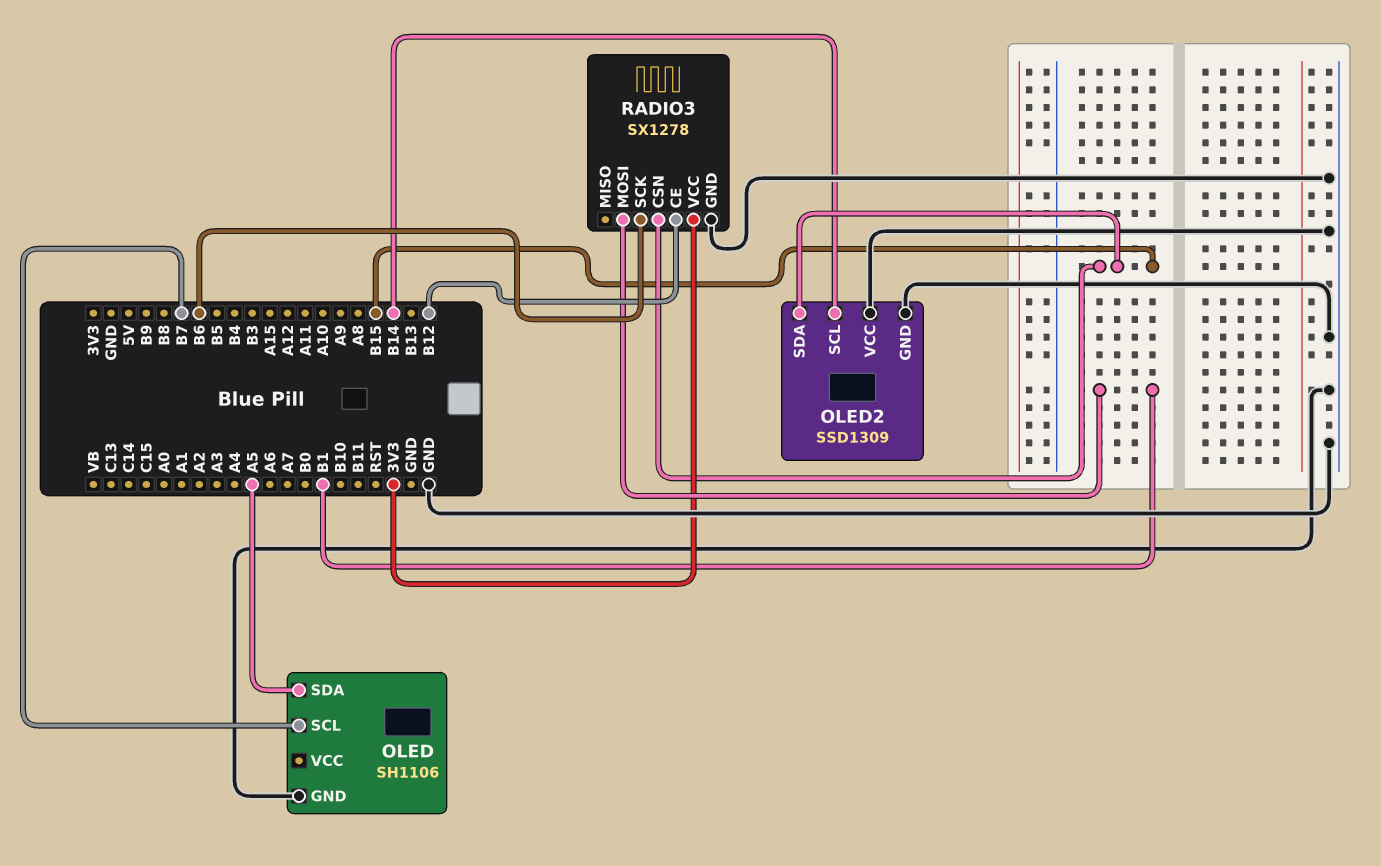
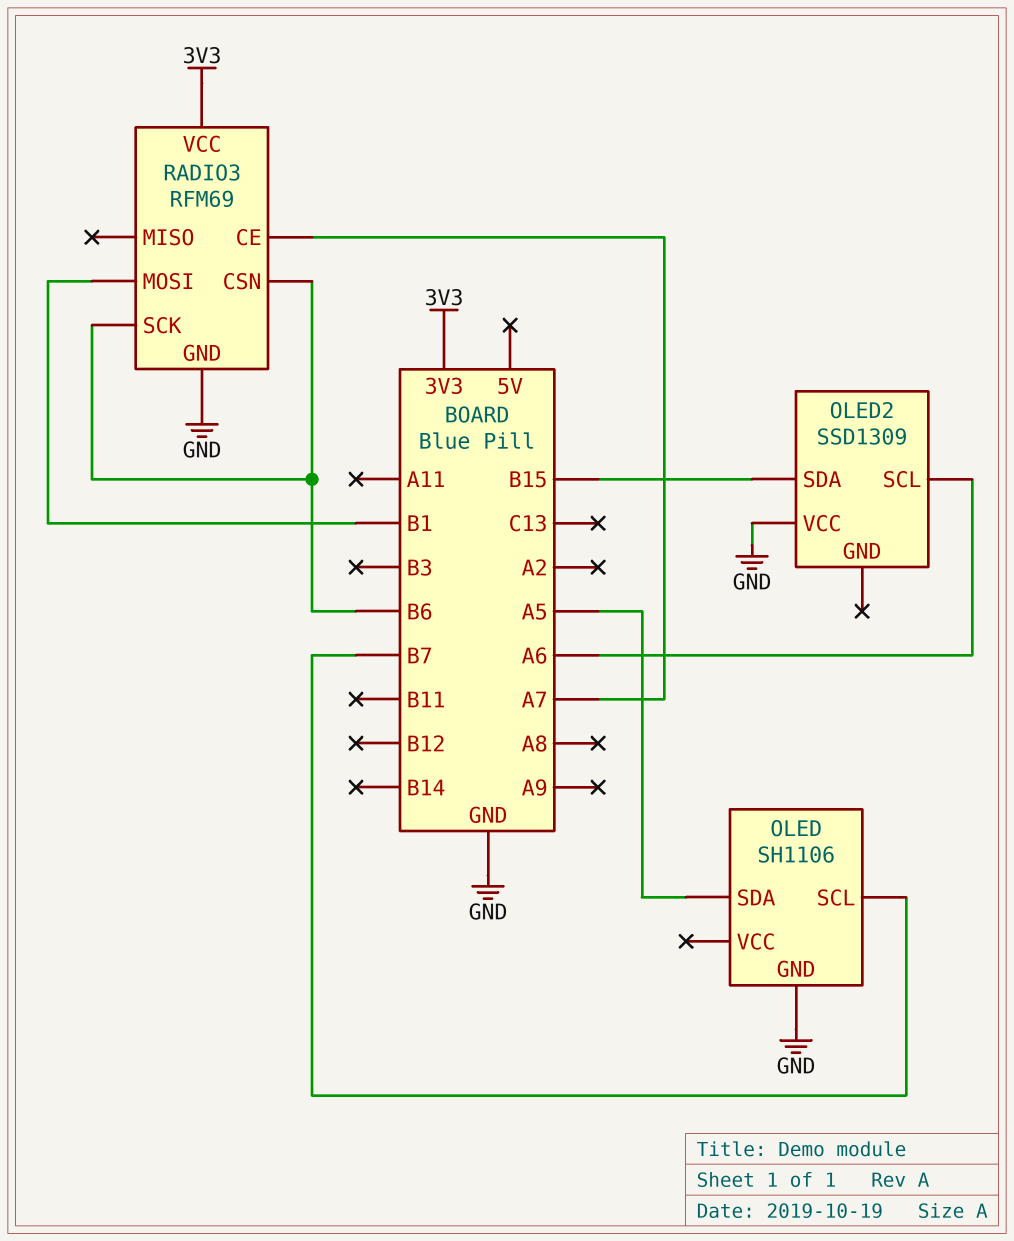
OLED2 pin GND: GND -> none
OLED2 pin SCL: B14 -> A6
RADIO3: SX1278 -> RFM69
RADIO3 pin CE: B12 -> A7
RADIO3 pin CSN: B15 -> B6

